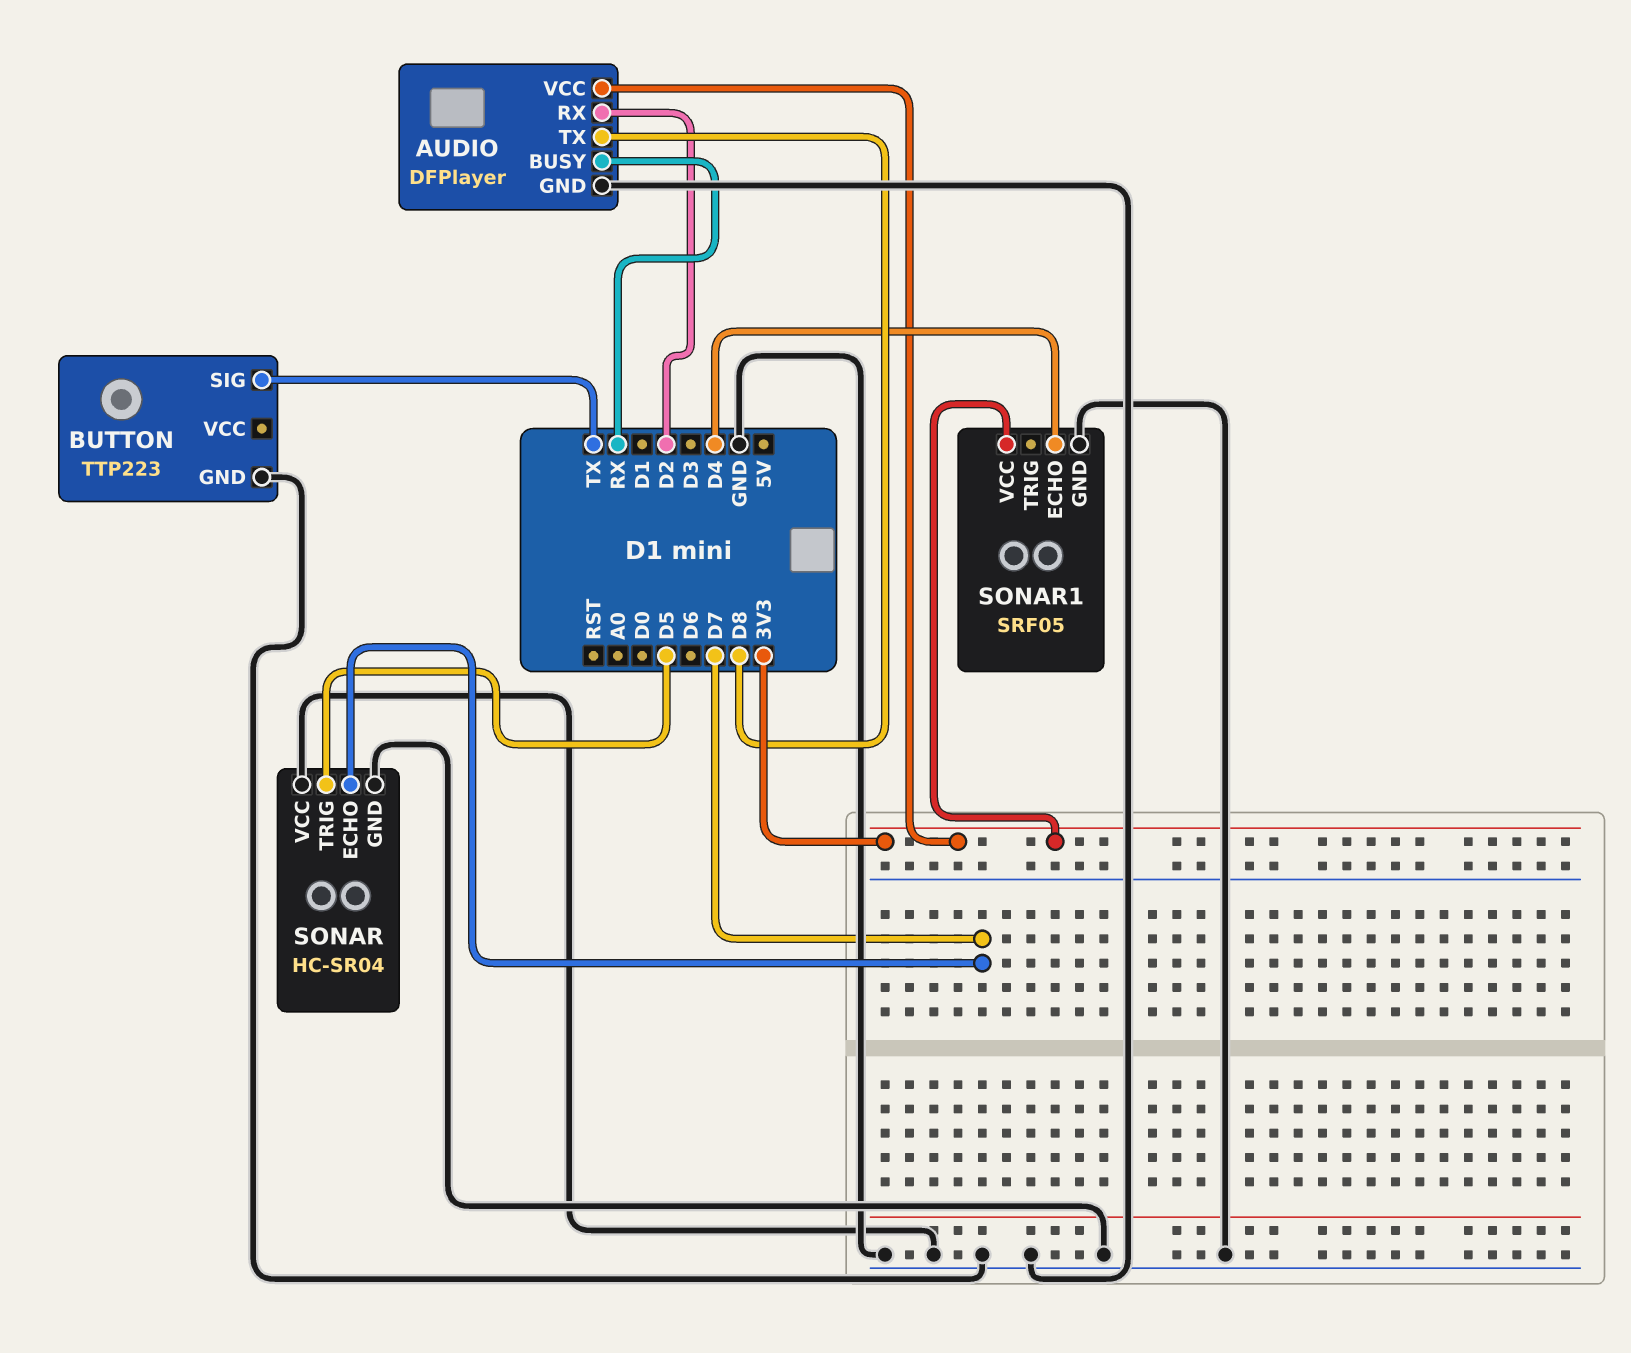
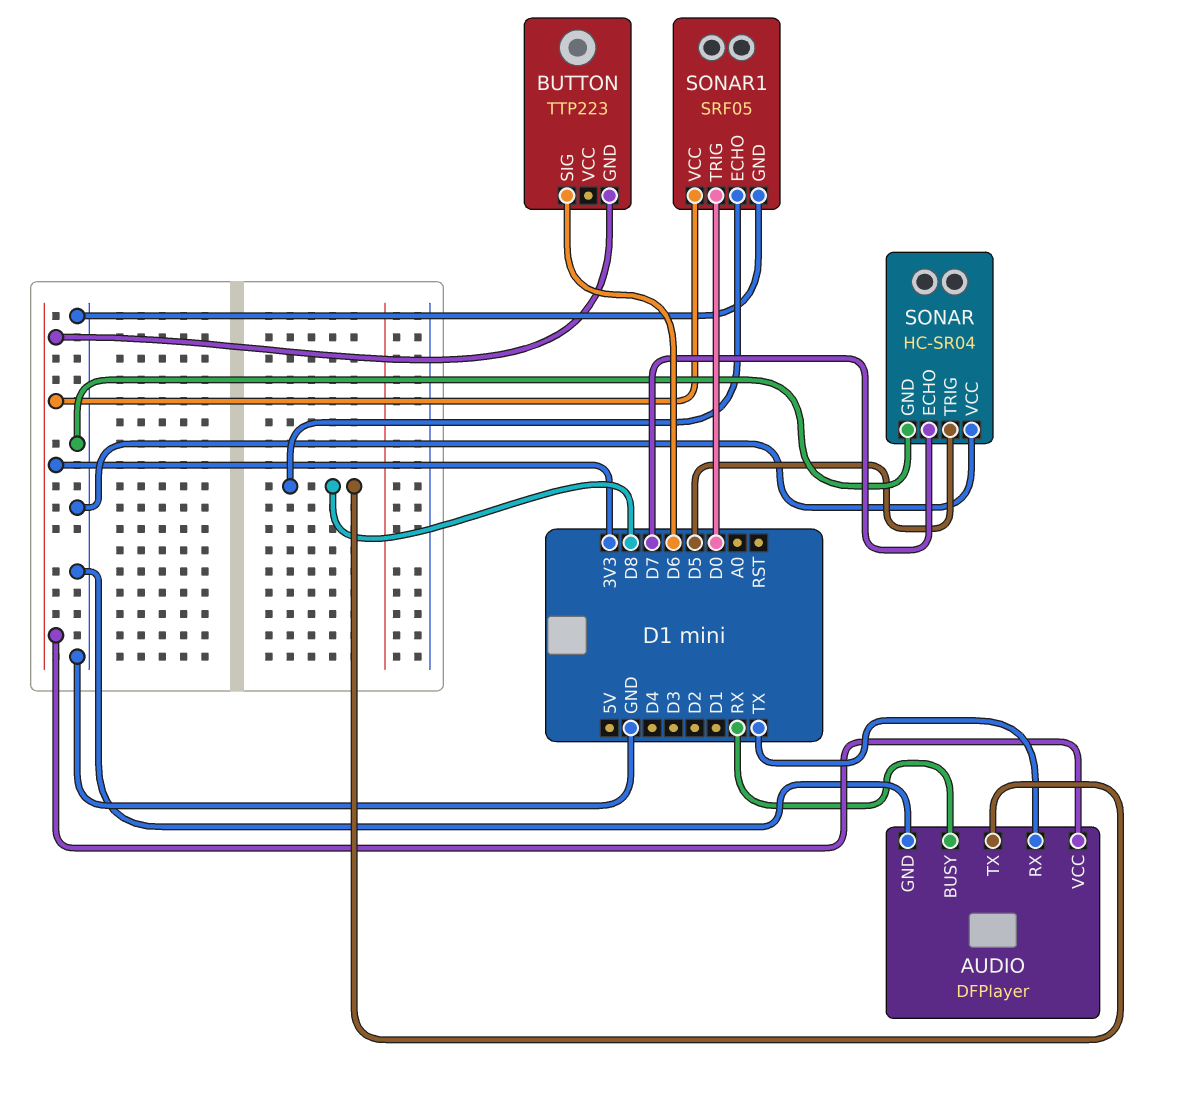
AUDIO pin RX: D2 -> TX
BUTTON pin GND: GND -> 3V3
BUTTON pin SIG: TX -> D6
SONAR1 pin ECHO: D4 -> D8
SONAR1 pin TRIG: none -> D0

